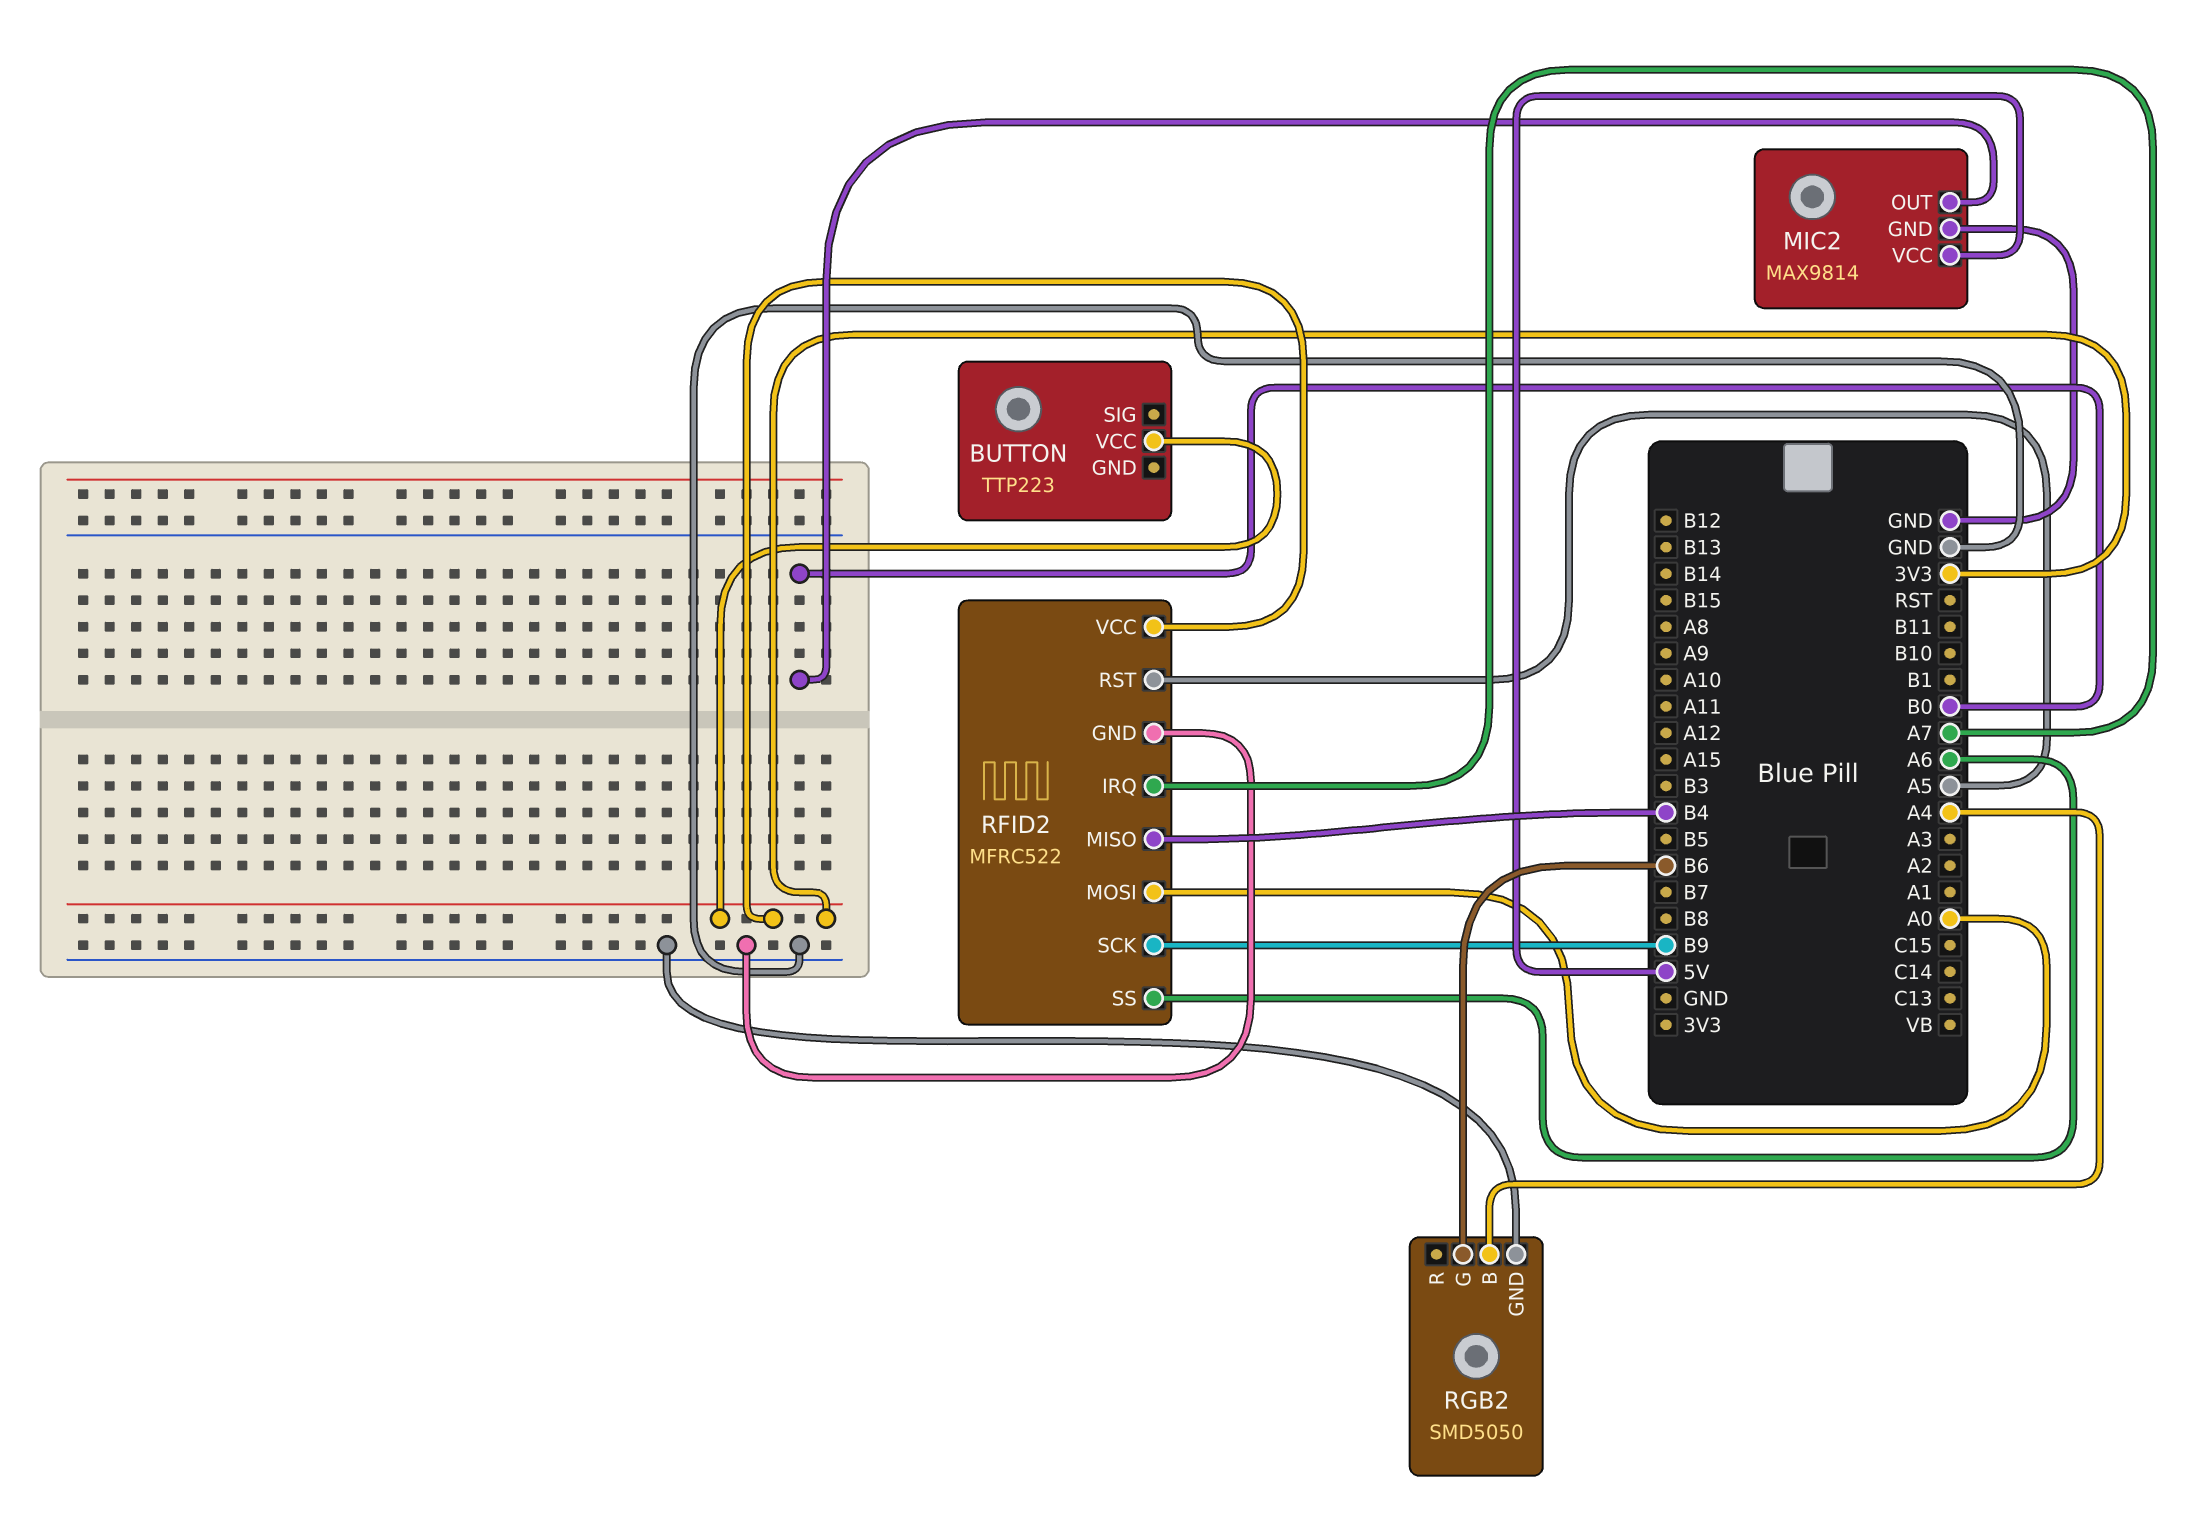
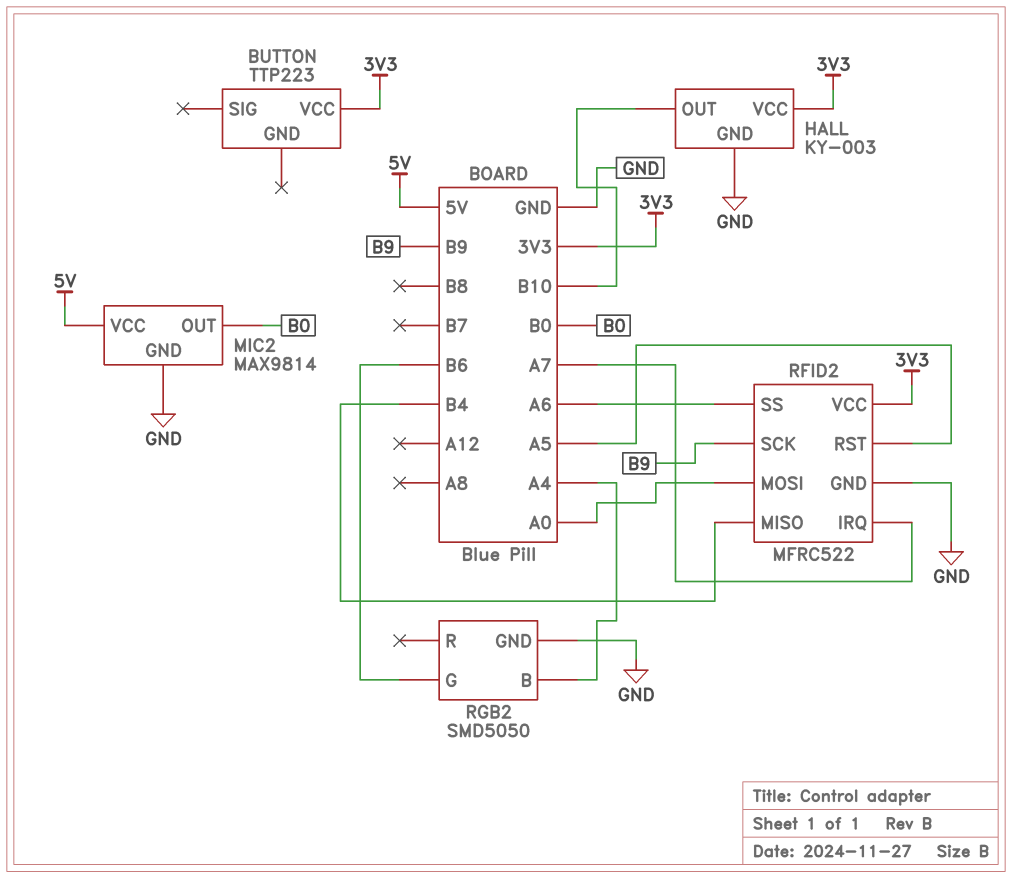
HALL: none -> KY-003
HALL pin GND: none -> GND
HALL pin OUT: none -> B10
HALL pin VCC: none -> 3V3

